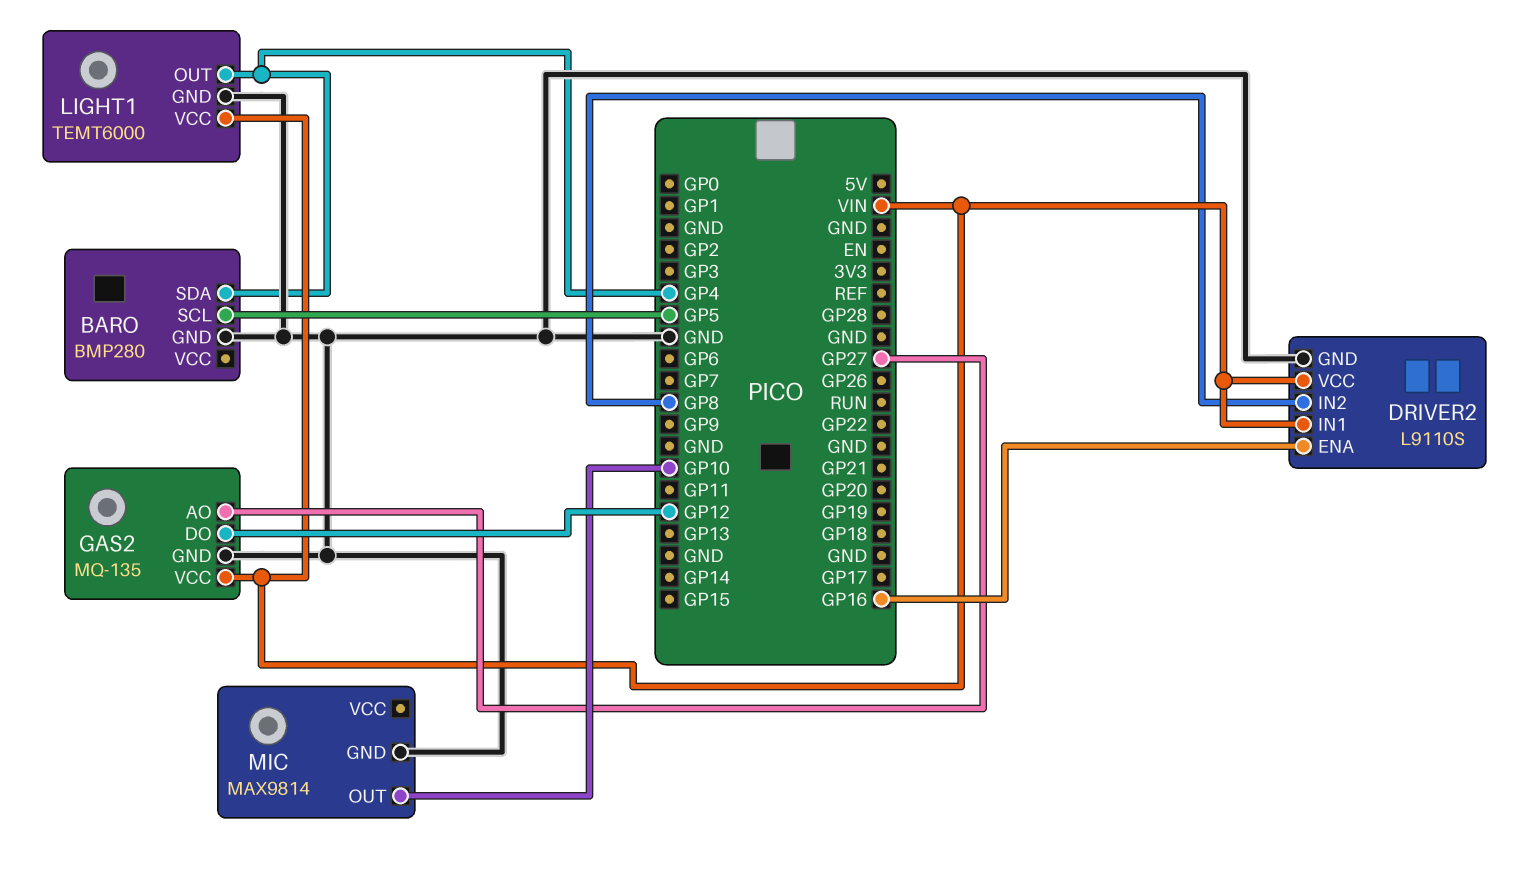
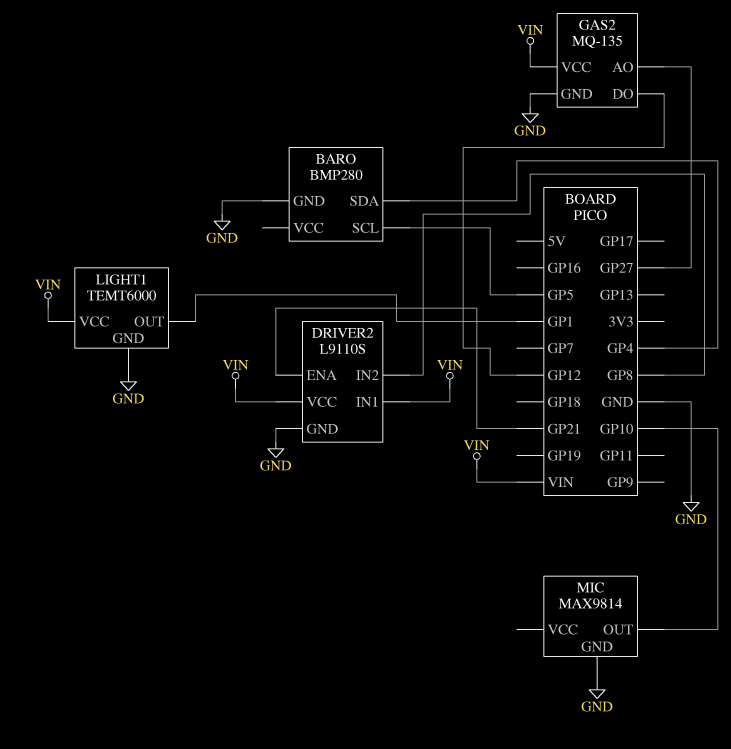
DRIVER2 pin ENA: GP16 -> GP21
LIGHT1 pin OUT: GP4 -> GP1

